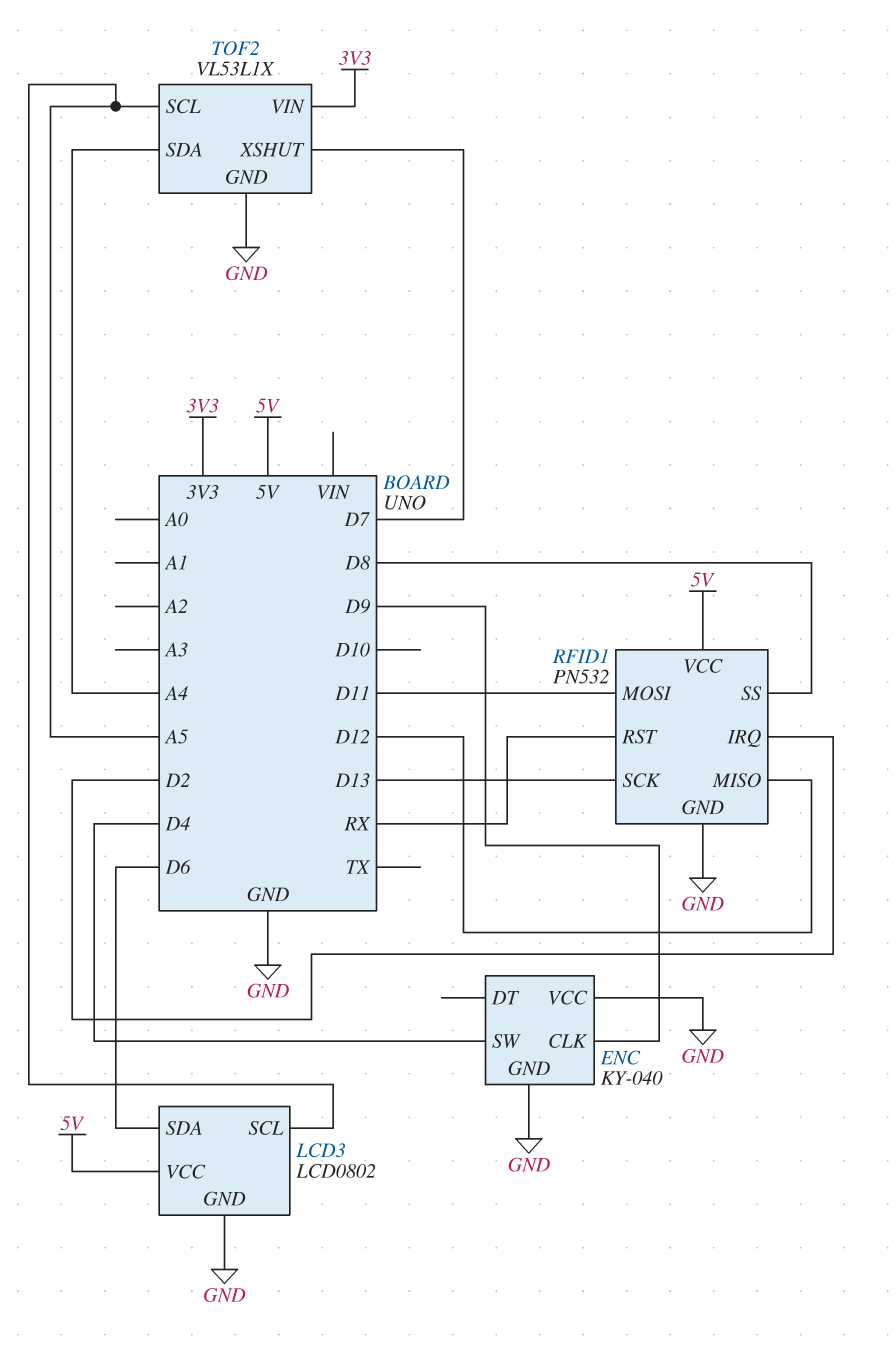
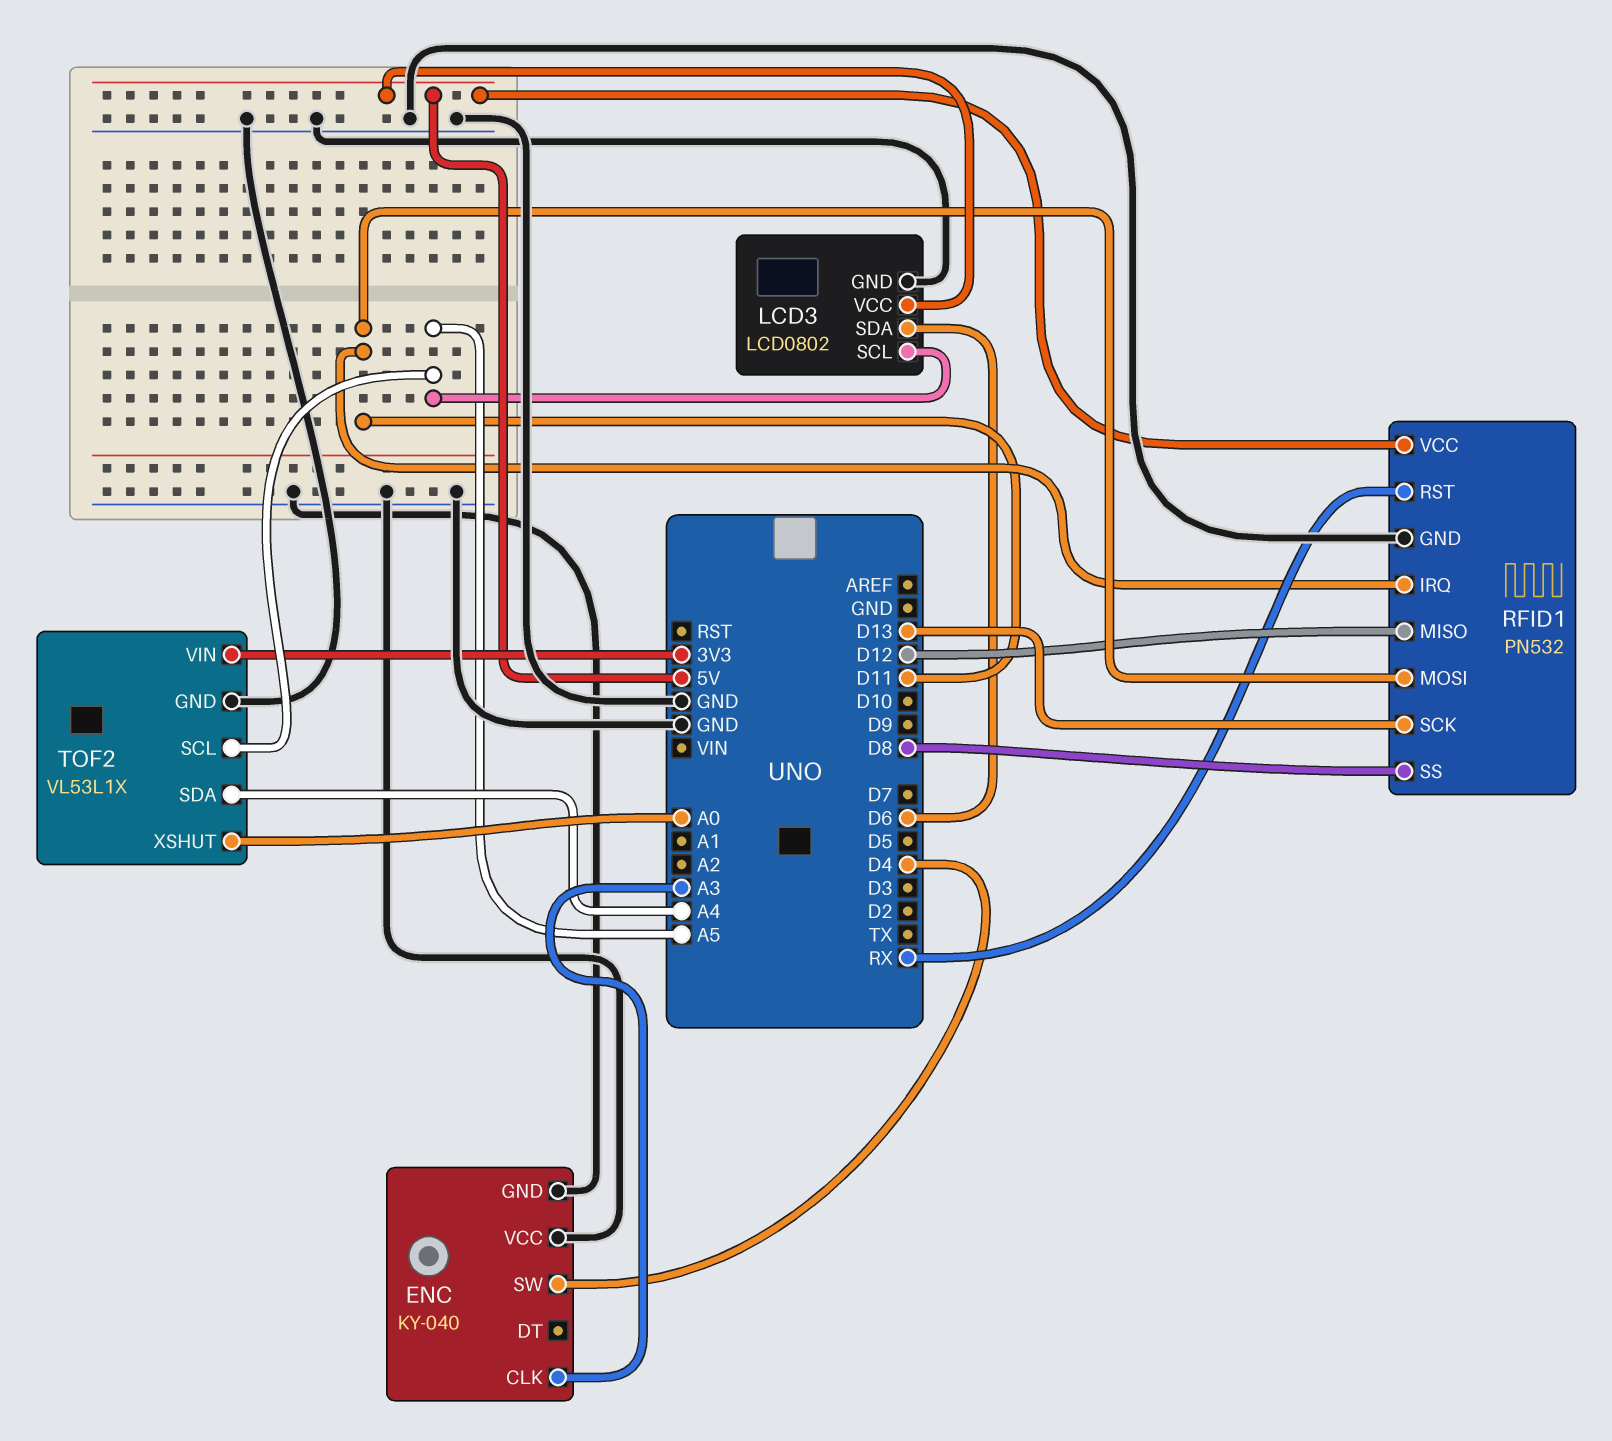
ENC pin CLK: D9 -> A3
RFID1 pin IRQ: D2 -> D11
TOF2 pin XSHUT: D7 -> A0

